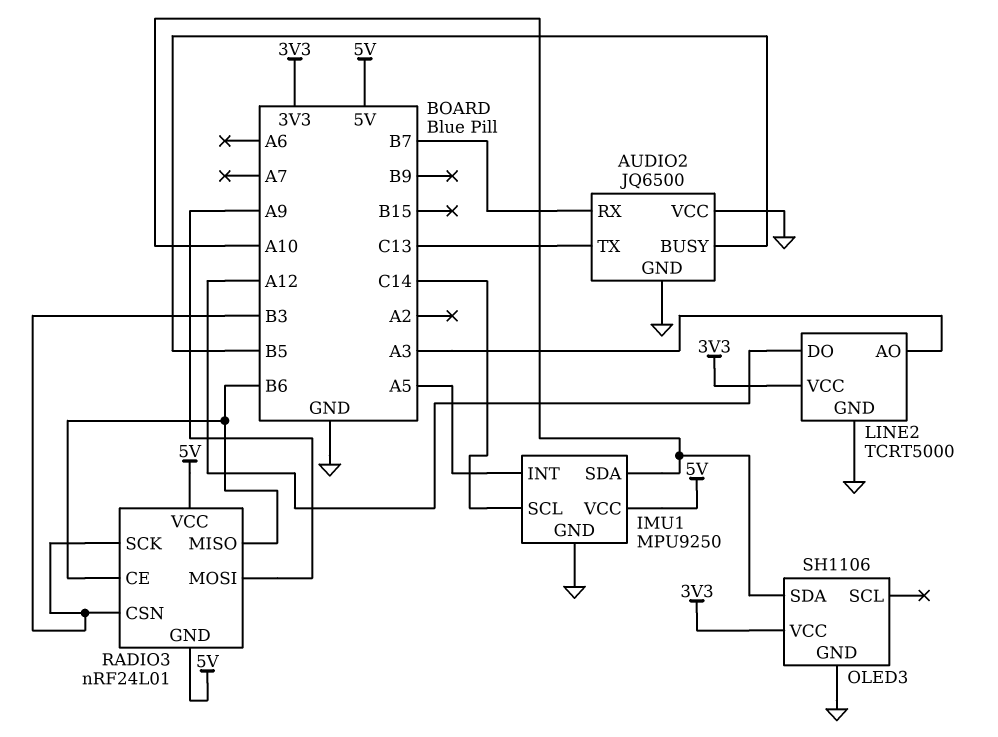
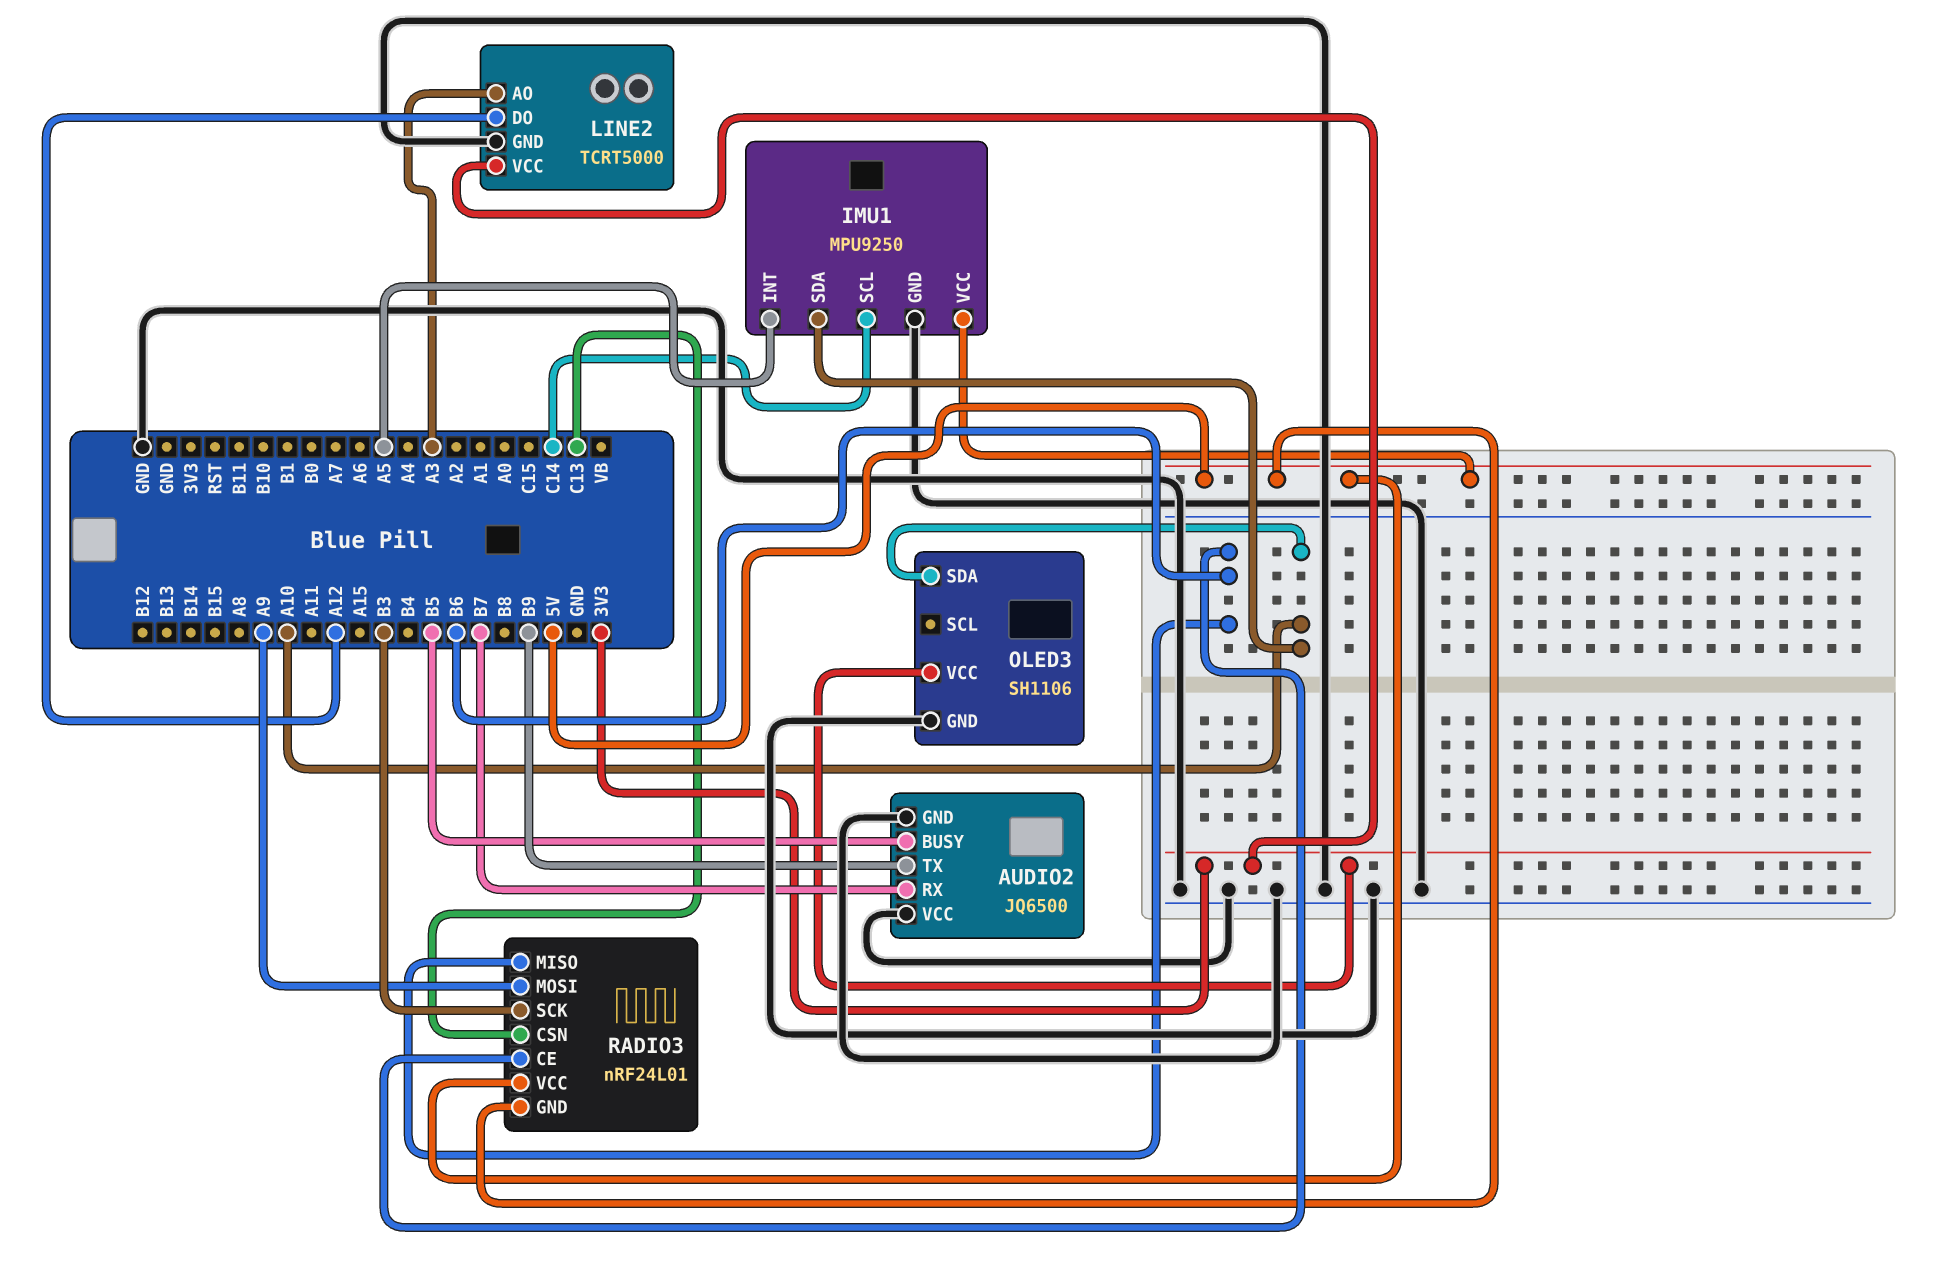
AUDIO2 pin TX: C13 -> B9
RADIO3 pin CSN: B3 -> C13

